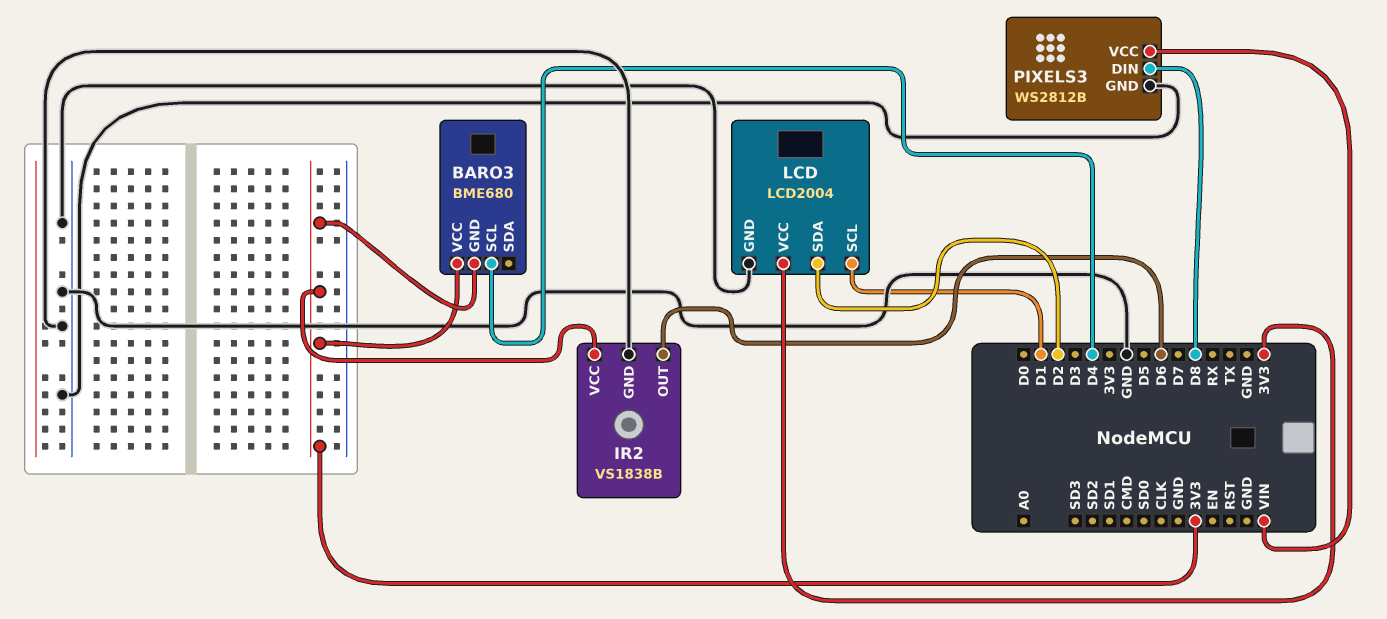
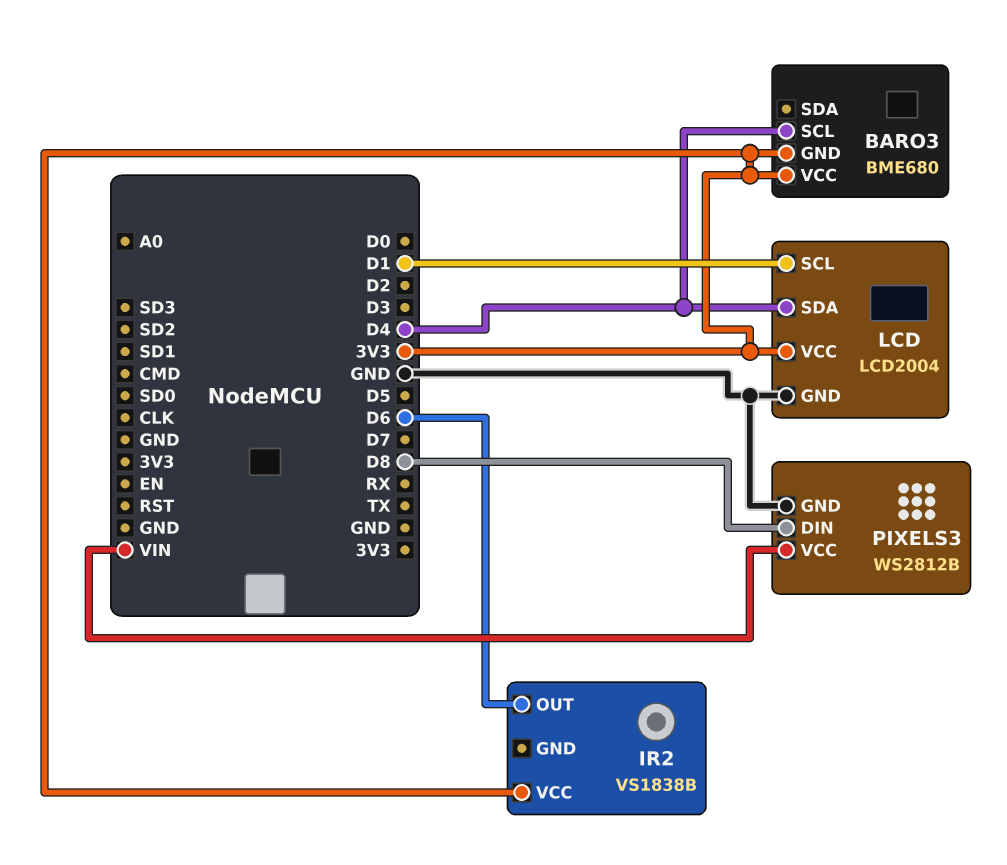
IR2 pin GND: GND -> none
LCD pin SDA: D2 -> D4

